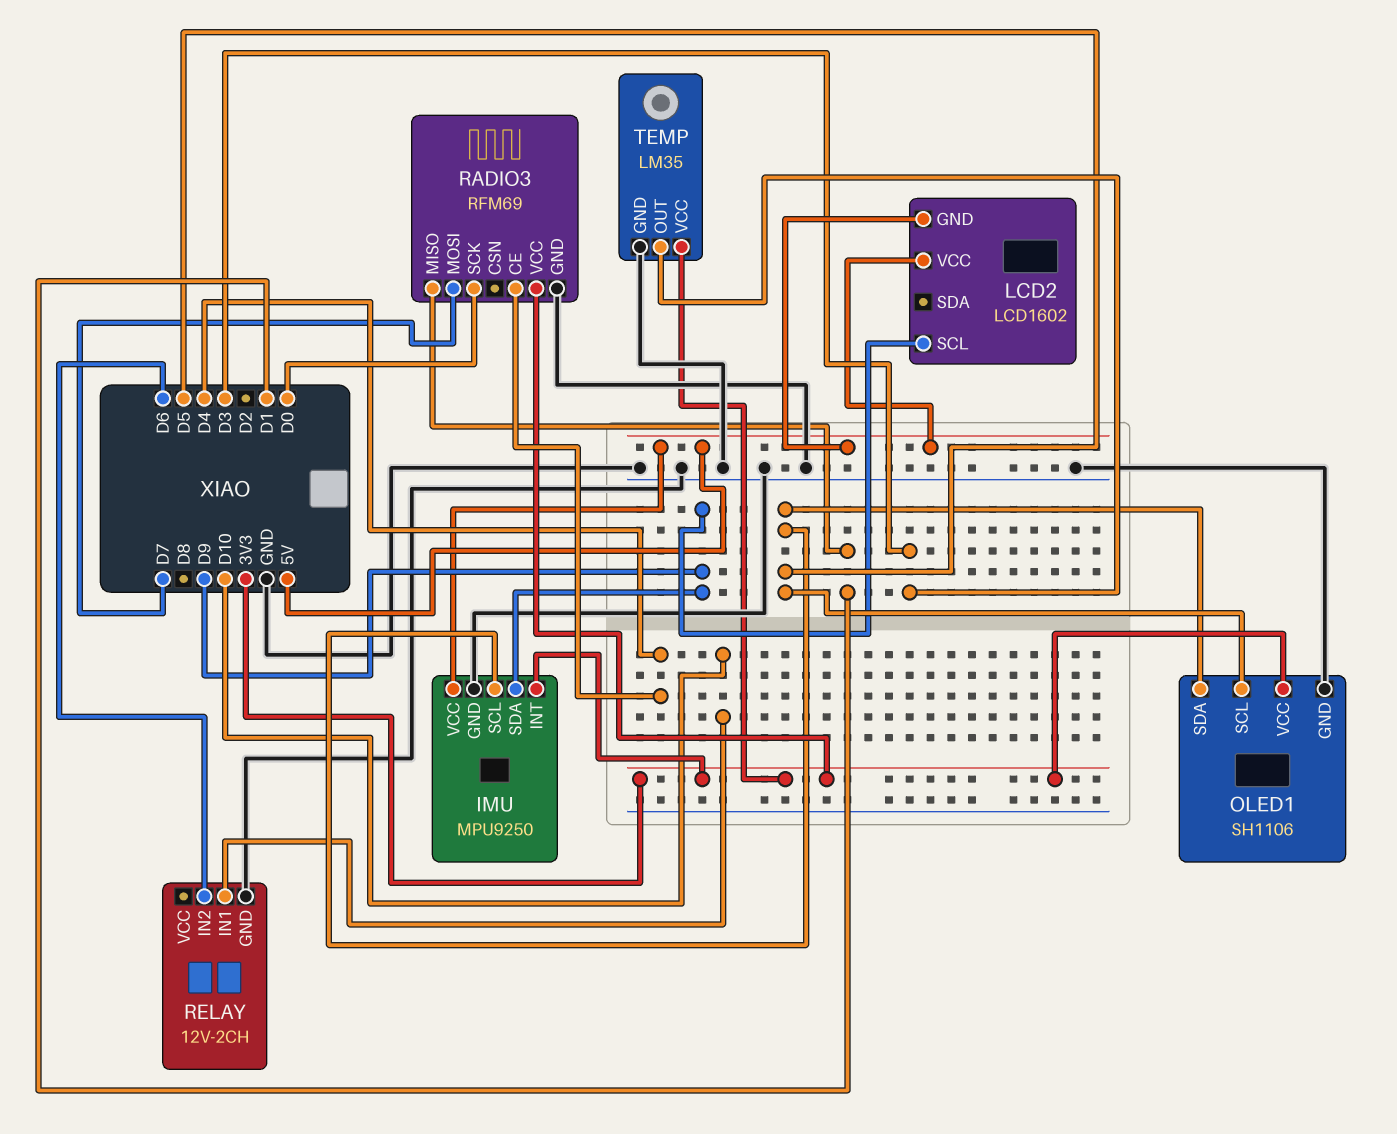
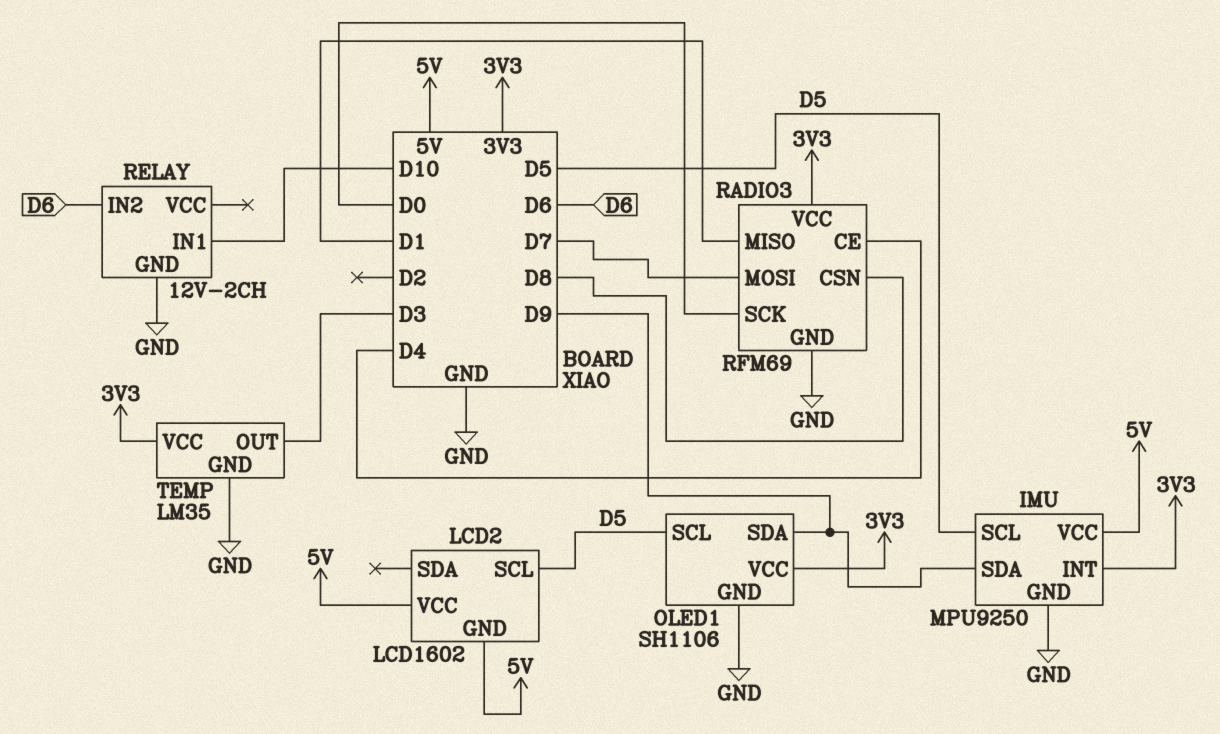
LCD2 pin SCL: D9 -> D5
OLED1 pin SDA: D5 -> D9
RADIO3 pin CSN: none -> D8

